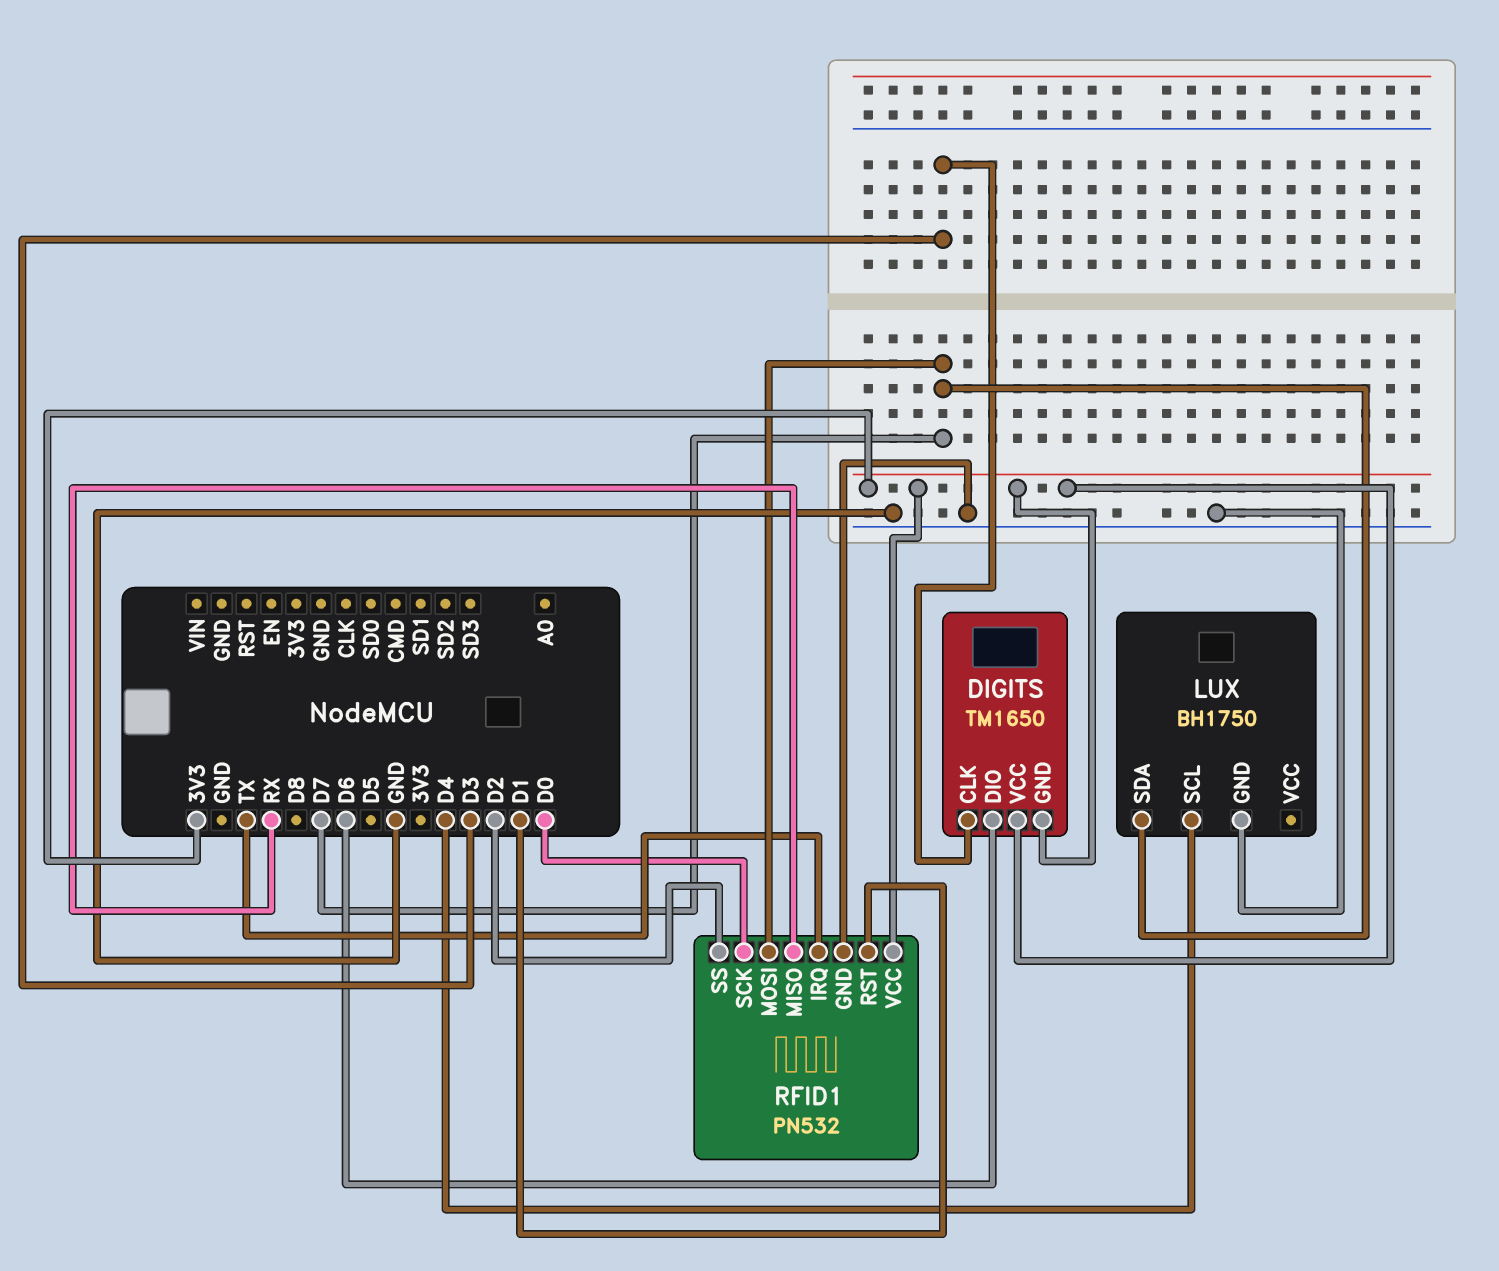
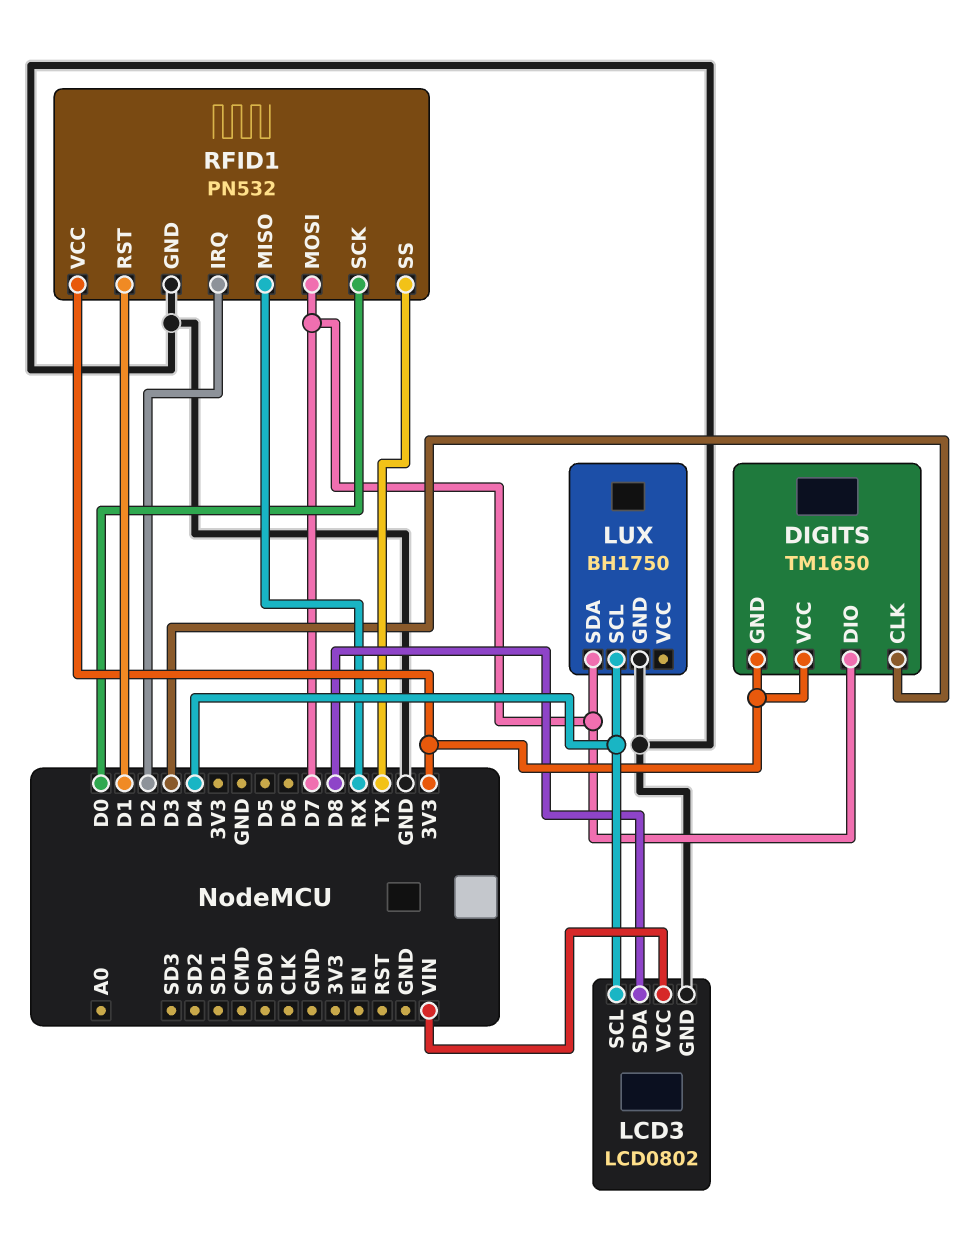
DIGITS pin DIO: D6 -> D7
LCD3: none -> LCD0802
LCD3 pin GND: none -> GND
LCD3 pin SCL: none -> D4
LCD3 pin SDA: none -> D8
LCD3 pin VCC: none -> VIN
RFID1 pin IRQ: TX -> D2
RFID1 pin SS: D2 -> TX

